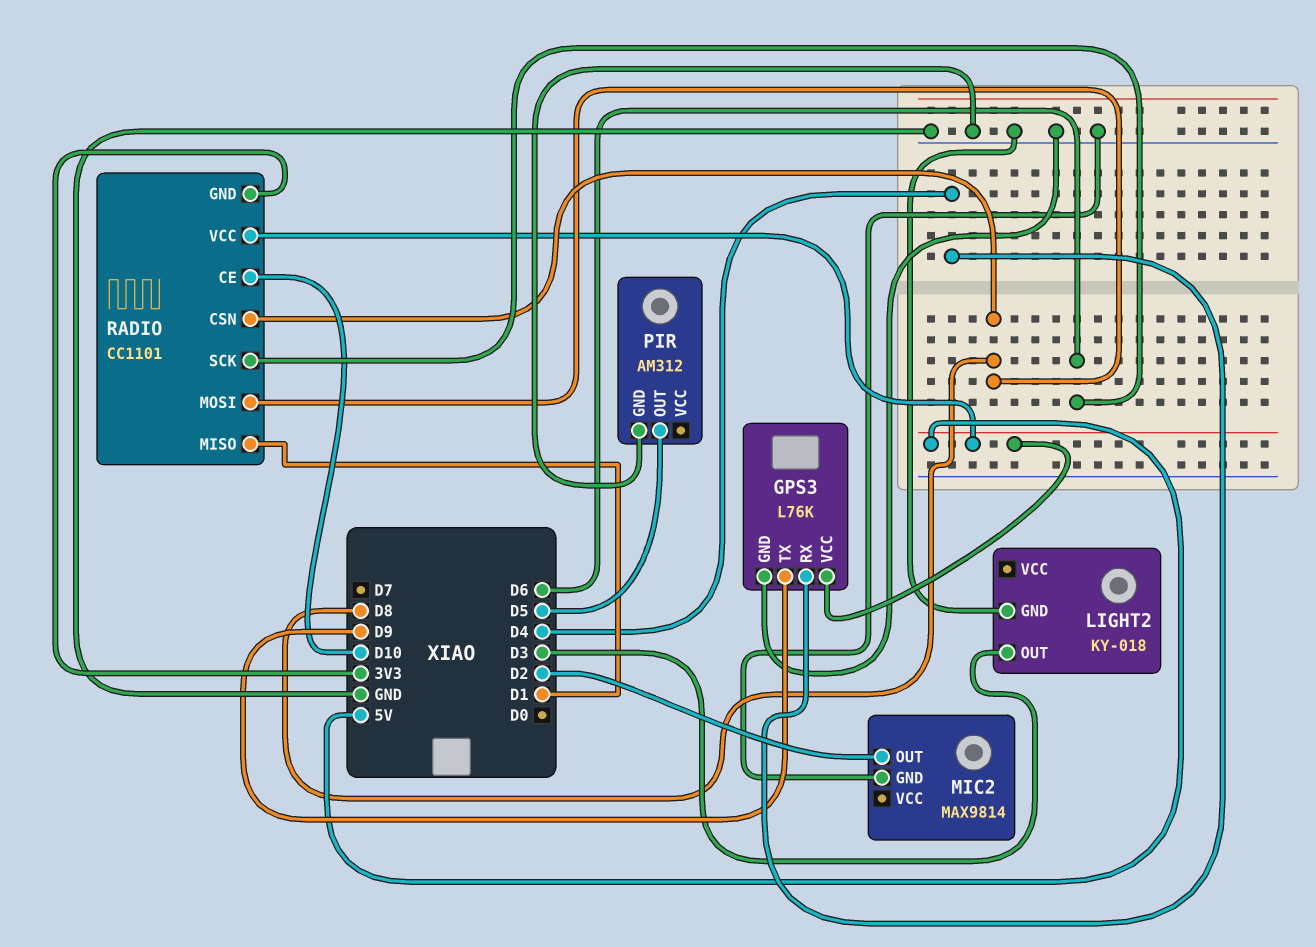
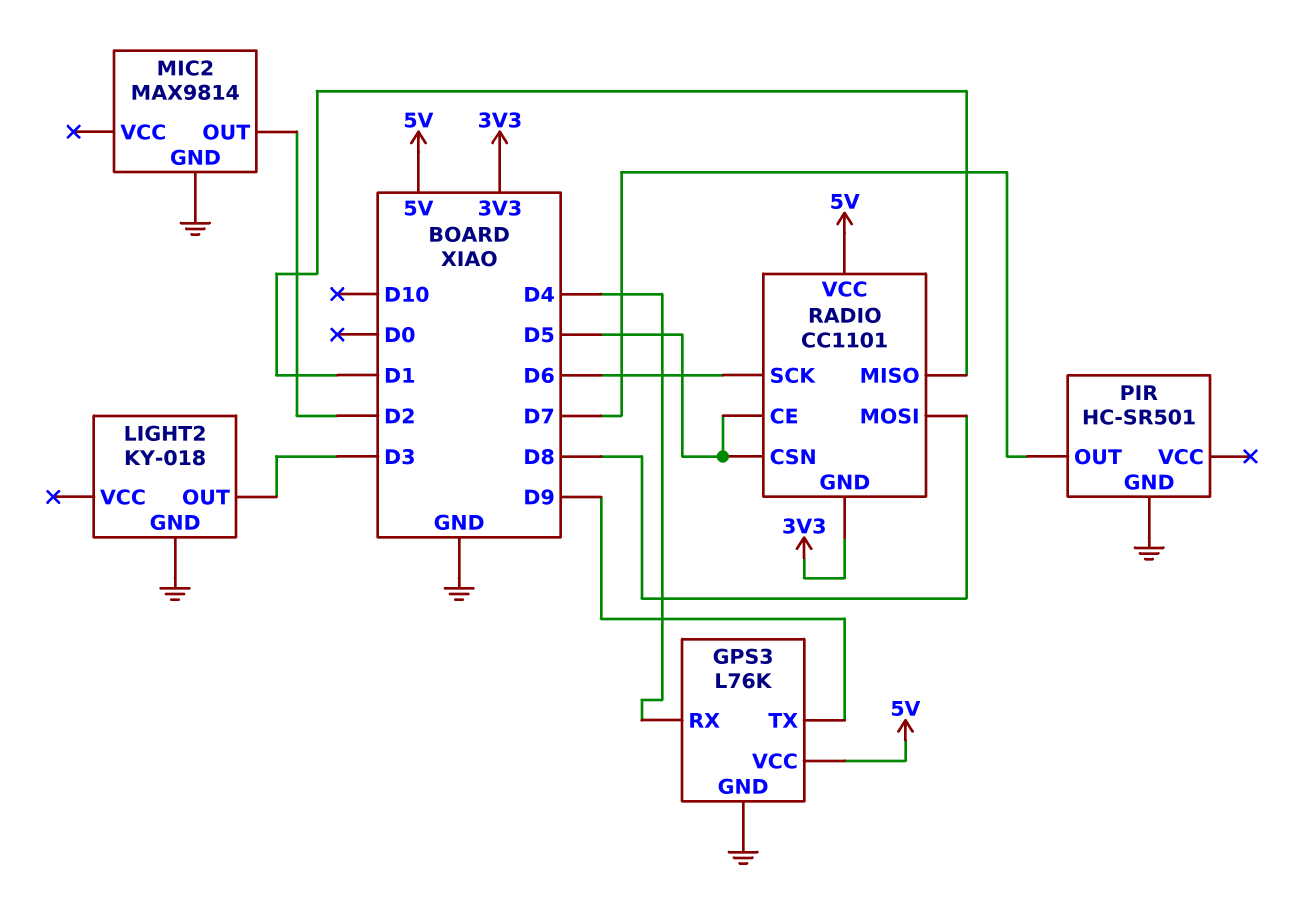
PIR: AM312 -> HC-SR501
PIR pin OUT: D5 -> D7
RADIO pin CE: D10 -> D5
RADIO pin CSN: D8 -> D5

